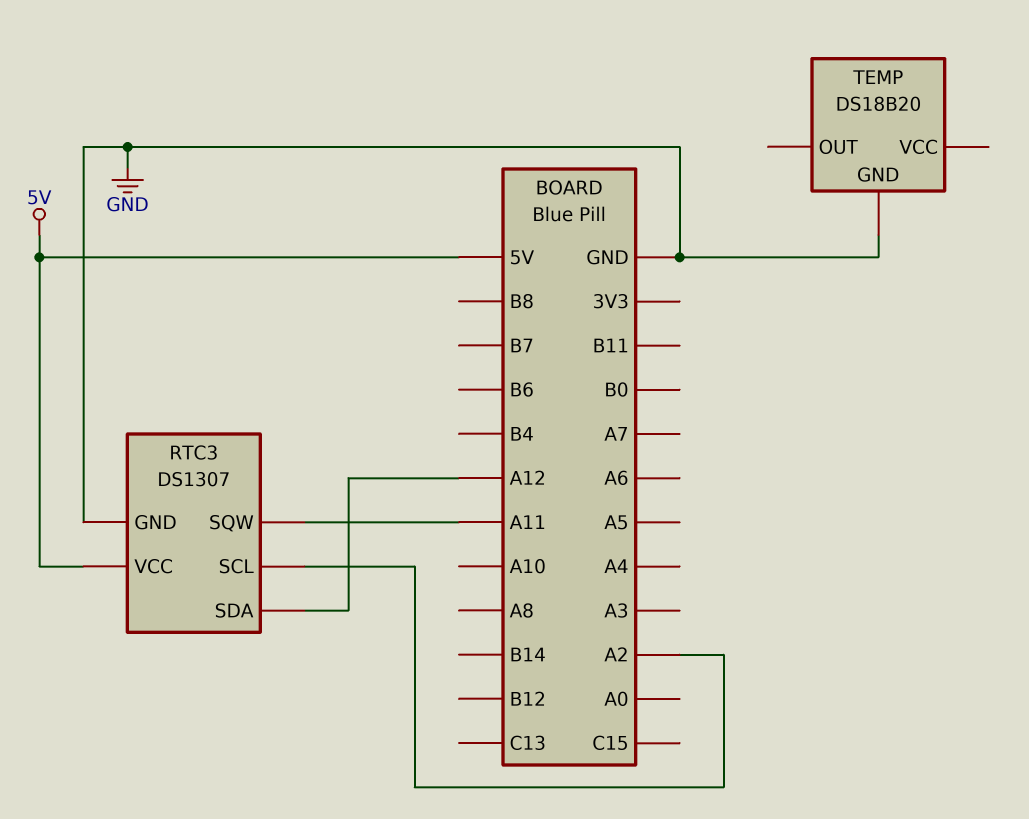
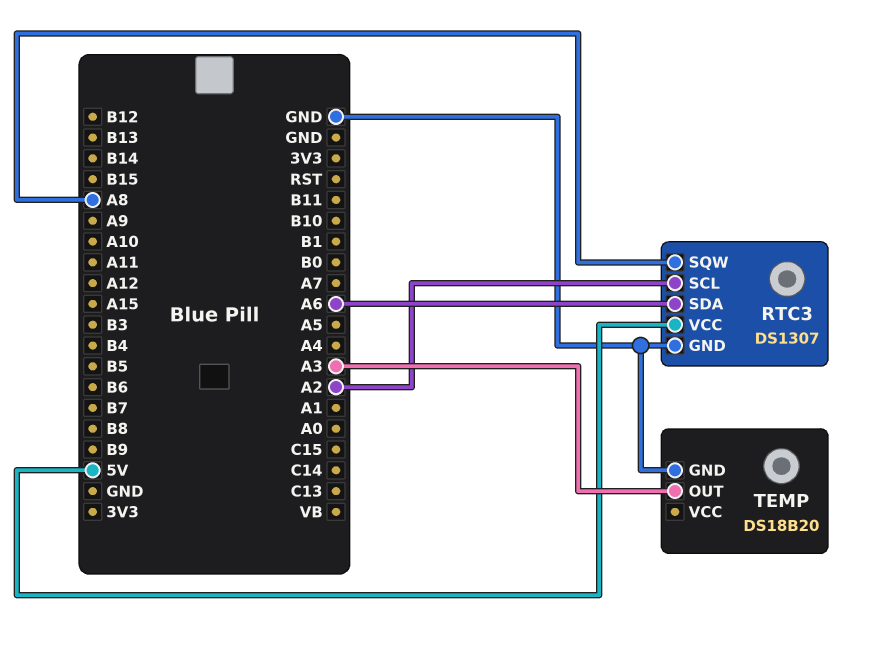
RTC3 pin SDA: A12 -> A6
RTC3 pin SQW: A11 -> A8
TEMP pin OUT: none -> A3

